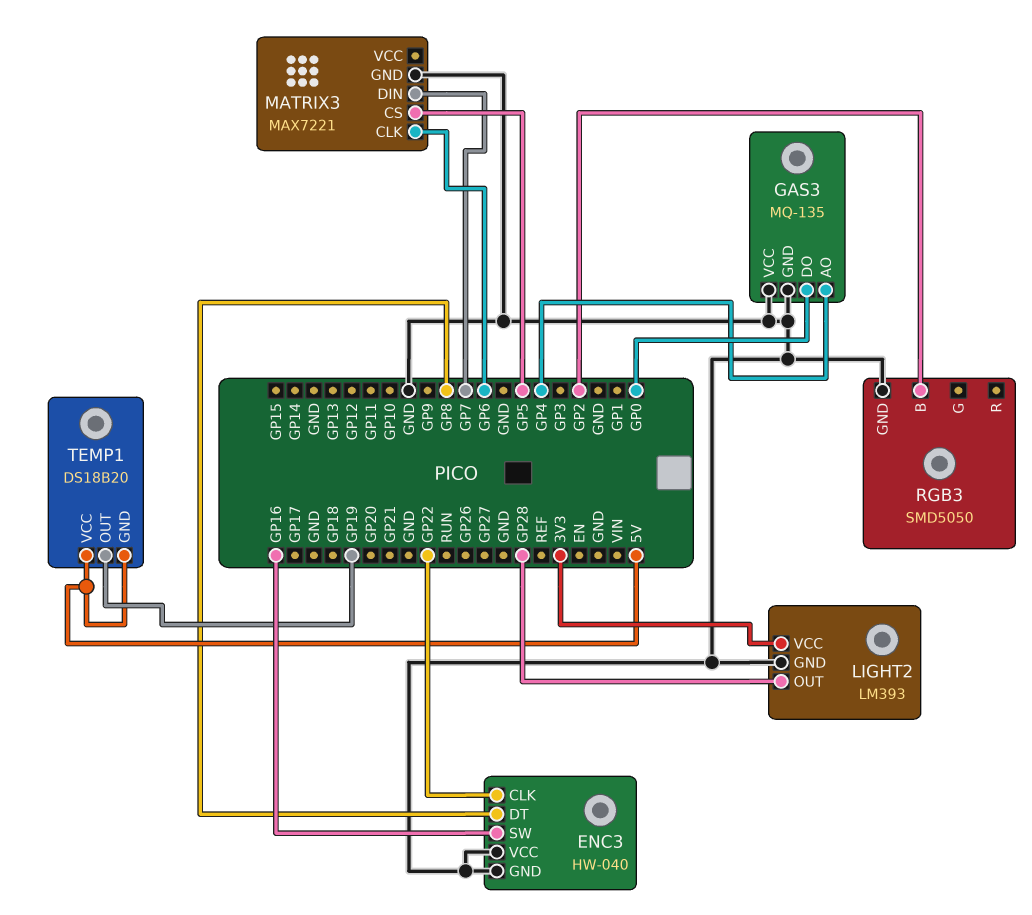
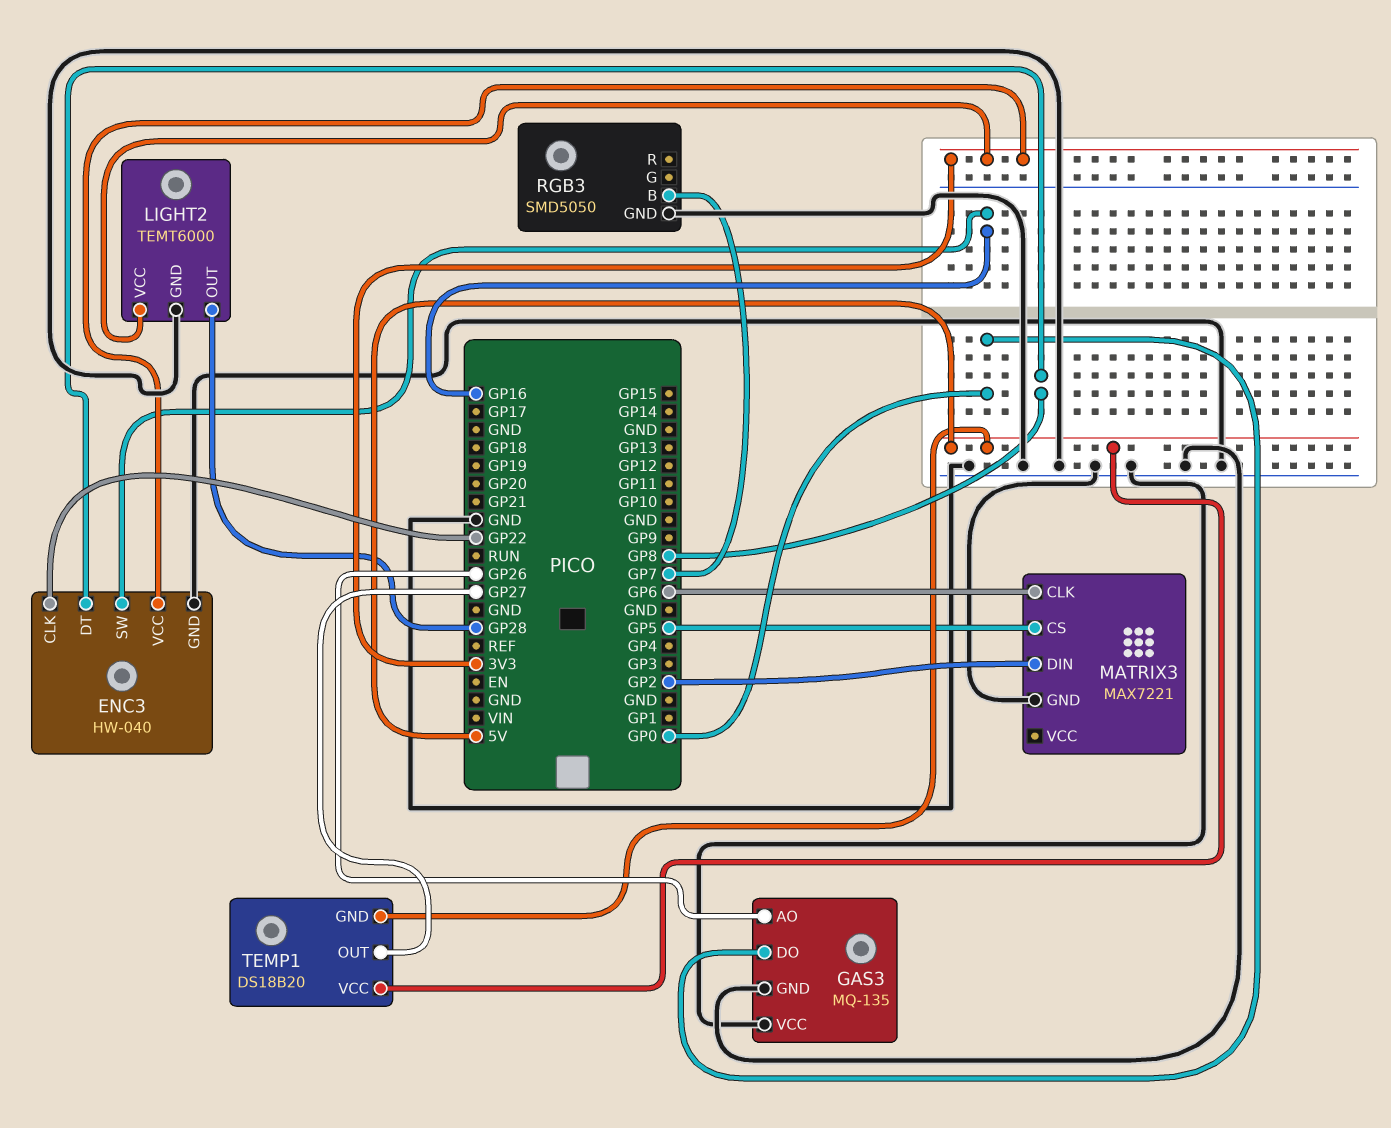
ENC3 pin VCC: GND -> 3V3
GAS3 pin AO: GP4 -> GP26
LIGHT2: LM393 -> TEMT6000
MATRIX3 pin DIN: GP7 -> GP2
RGB3 pin B: GP2 -> GP7
TEMP1 pin OUT: GP19 -> GP27

